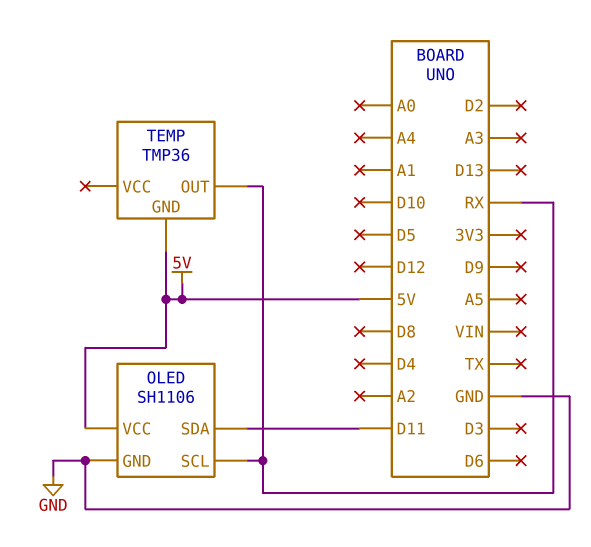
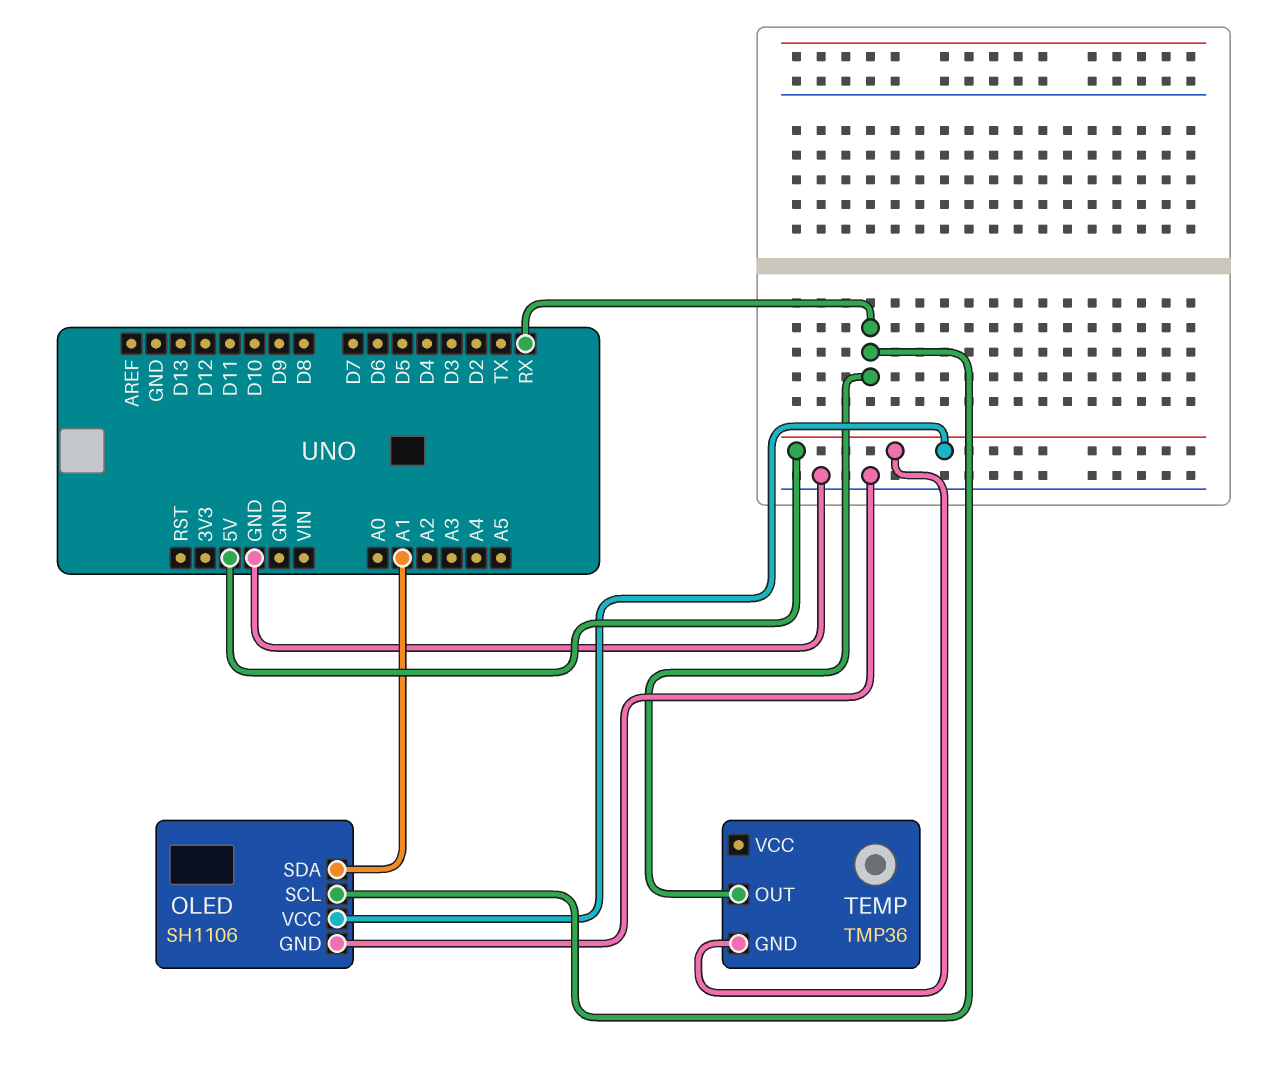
OLED pin SDA: D11 -> A1

